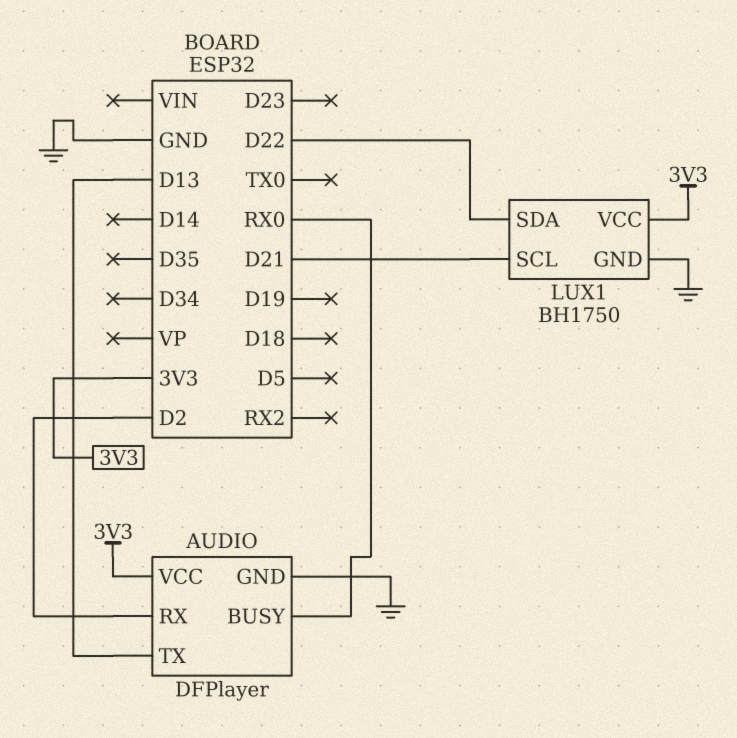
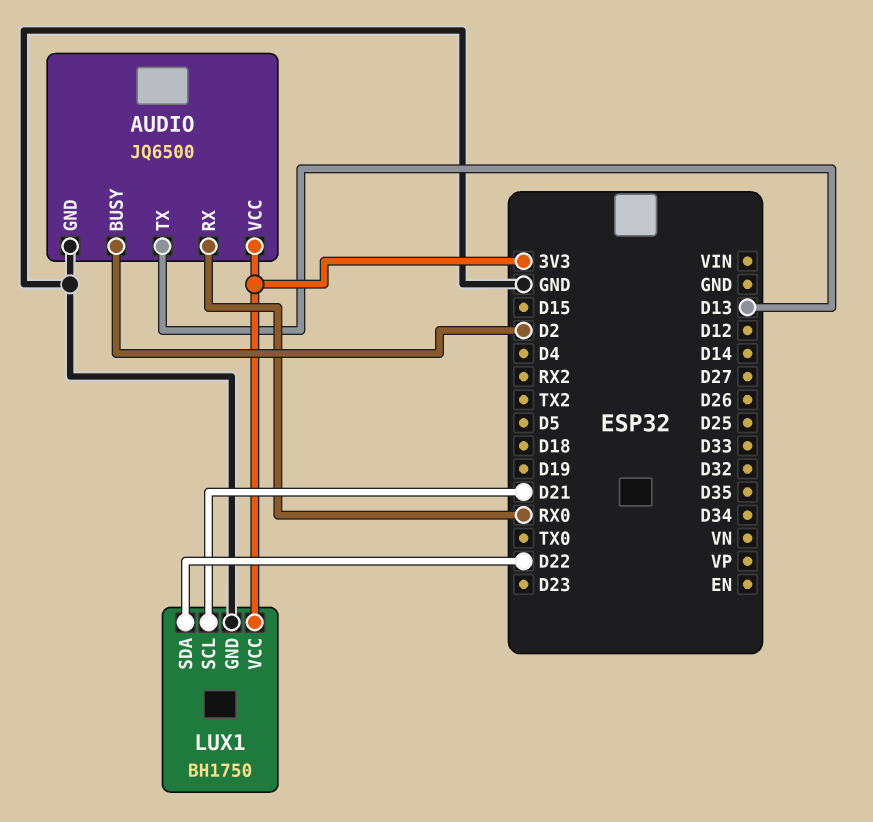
AUDIO: DFPlayer -> JQ6500
AUDIO pin BUSY: RX0 -> D2
AUDIO pin RX: D2 -> RX0

